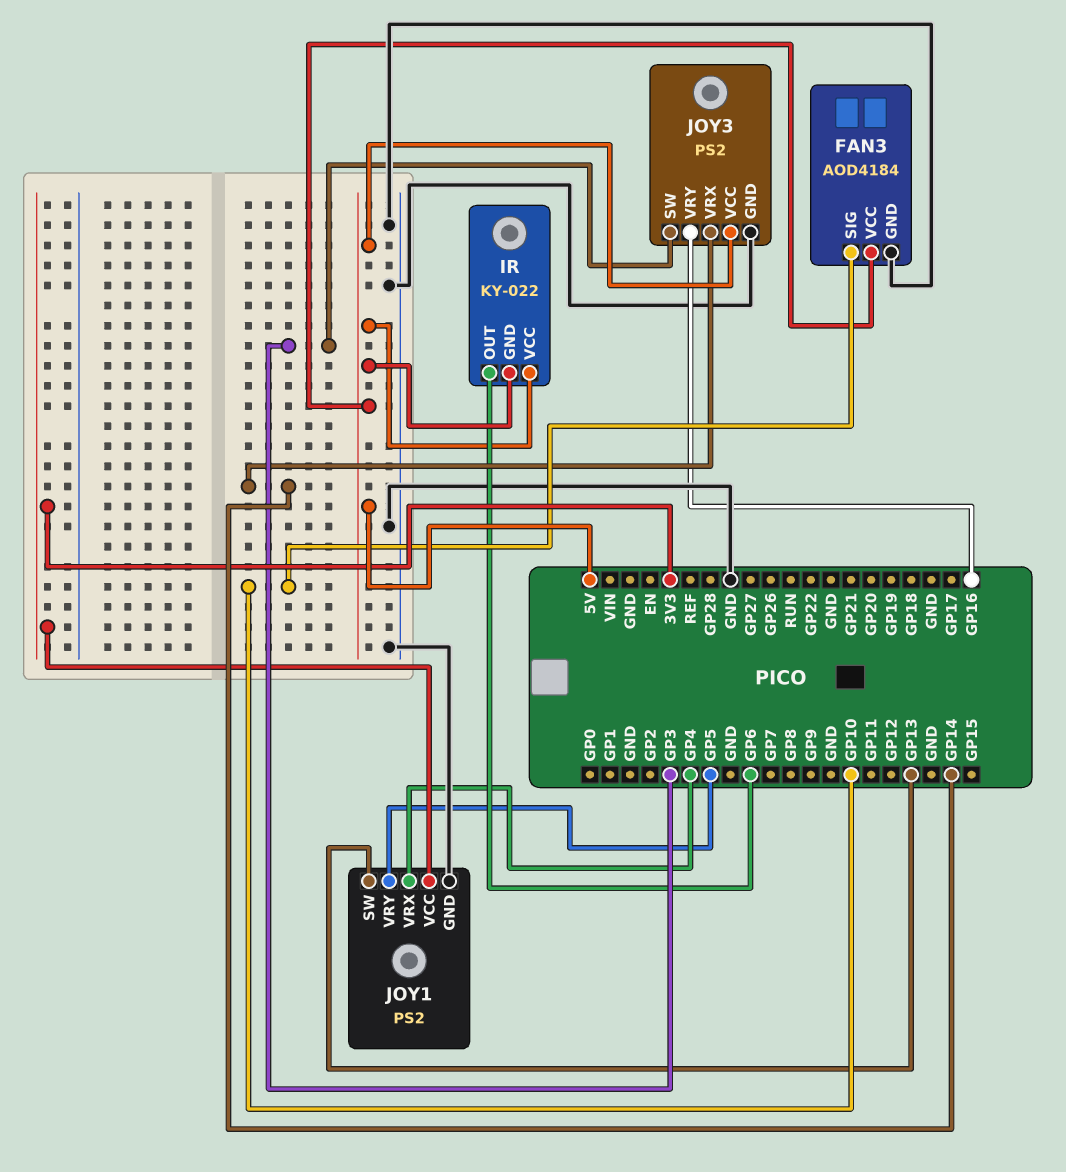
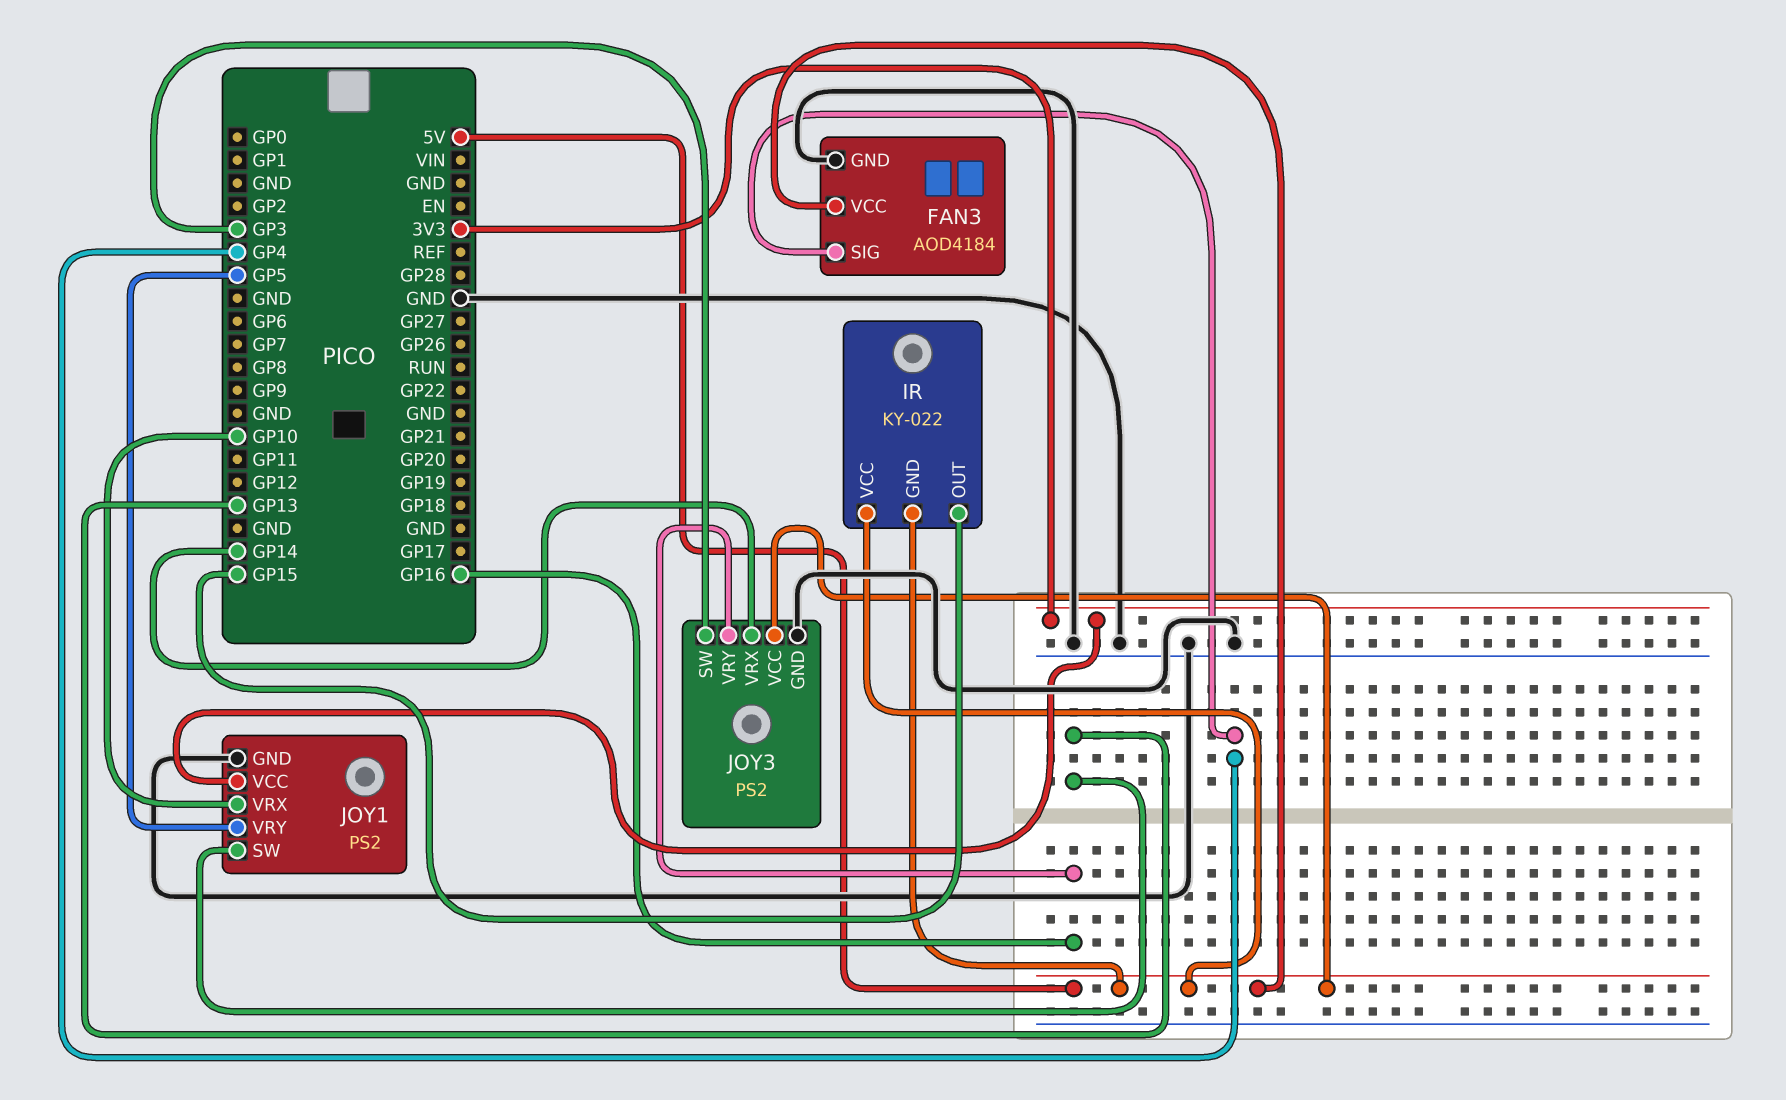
FAN3 pin SIG: GP10 -> GP4
IR pin OUT: GP6 -> GP15
JOY1 pin VRX: GP4 -> GP10

